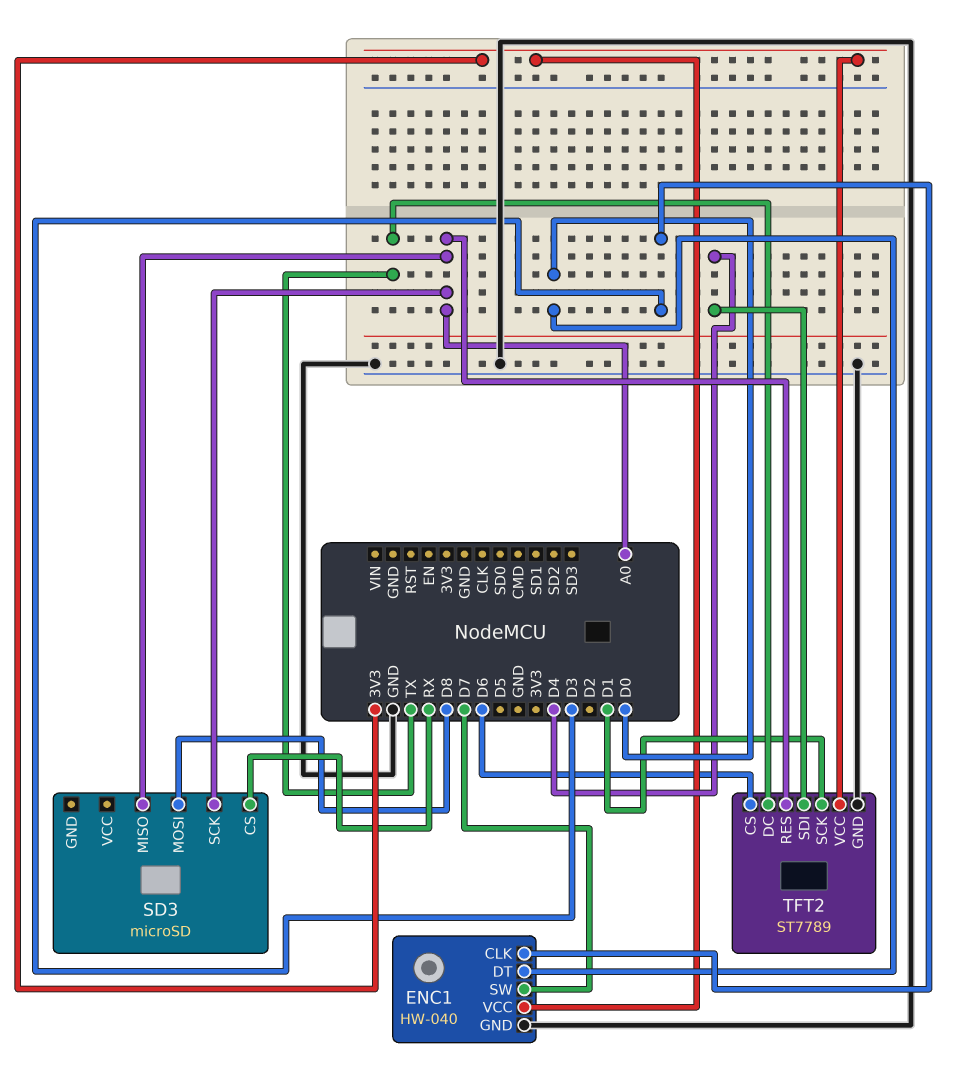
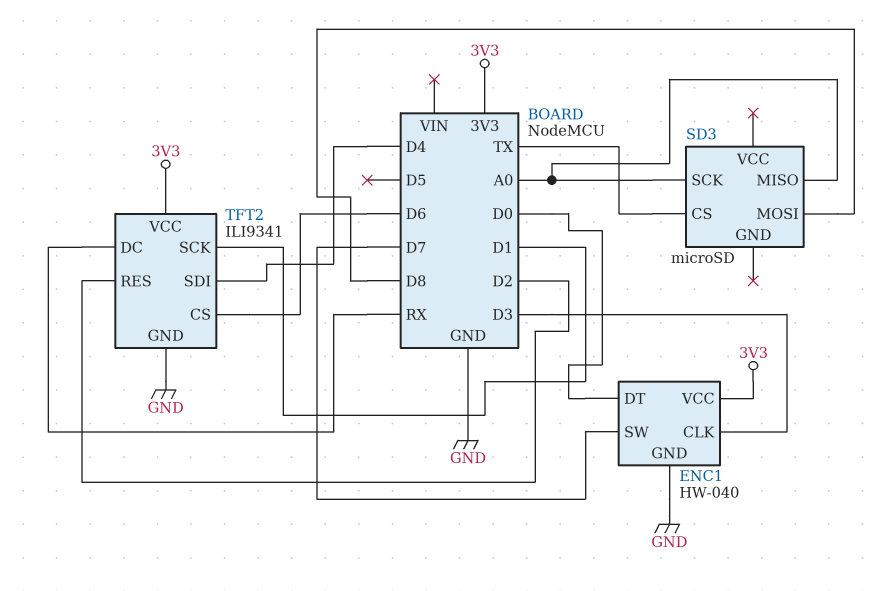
SD3 pin CS: RX -> TX
TFT2: ST7789 -> ILI9341
TFT2 pin DC: TX -> RX
TFT2 pin RES: A0 -> D2

